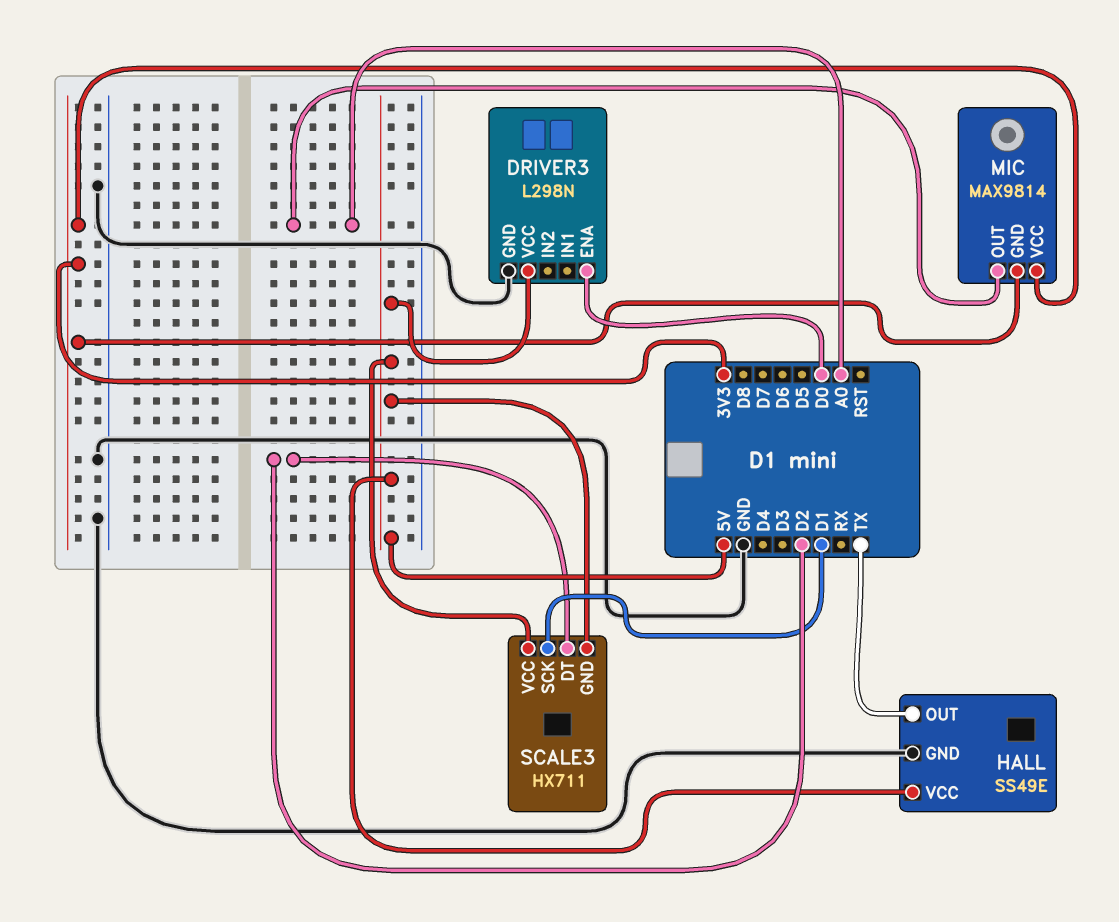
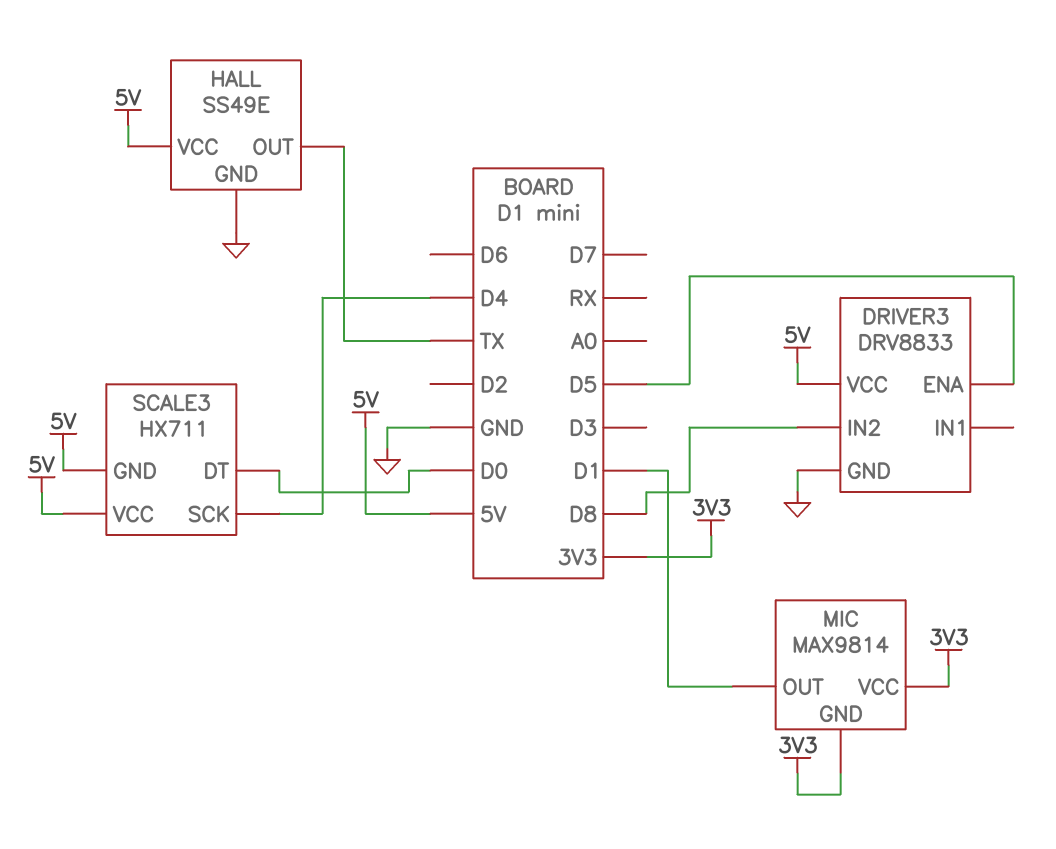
DRIVER3: L298N -> DRV8833
DRIVER3 pin ENA: D0 -> D5
DRIVER3 pin IN2: none -> D8
MIC pin OUT: A0 -> D1
SCALE3 pin DT: D2 -> D0
SCALE3 pin SCK: D1 -> D4

